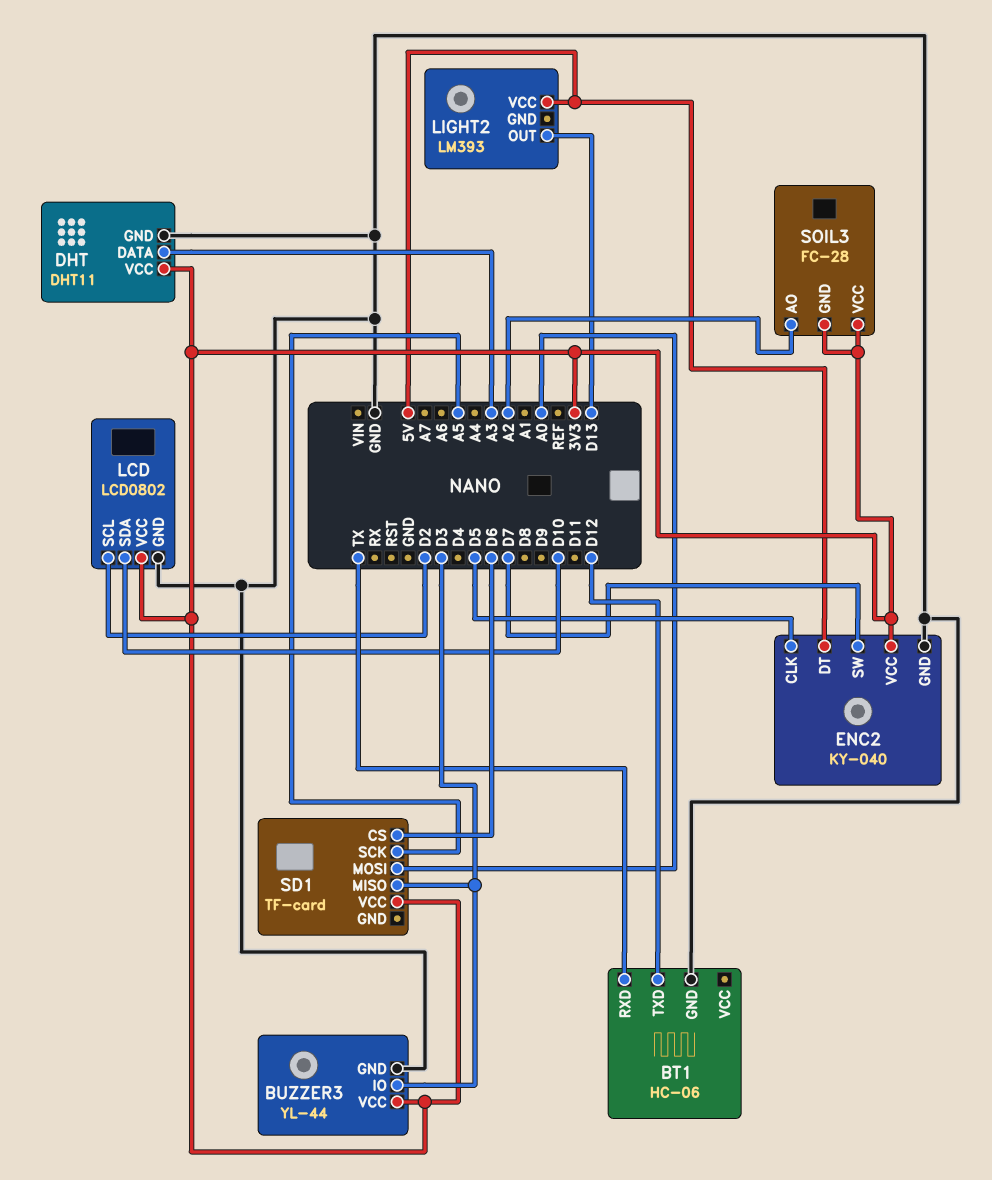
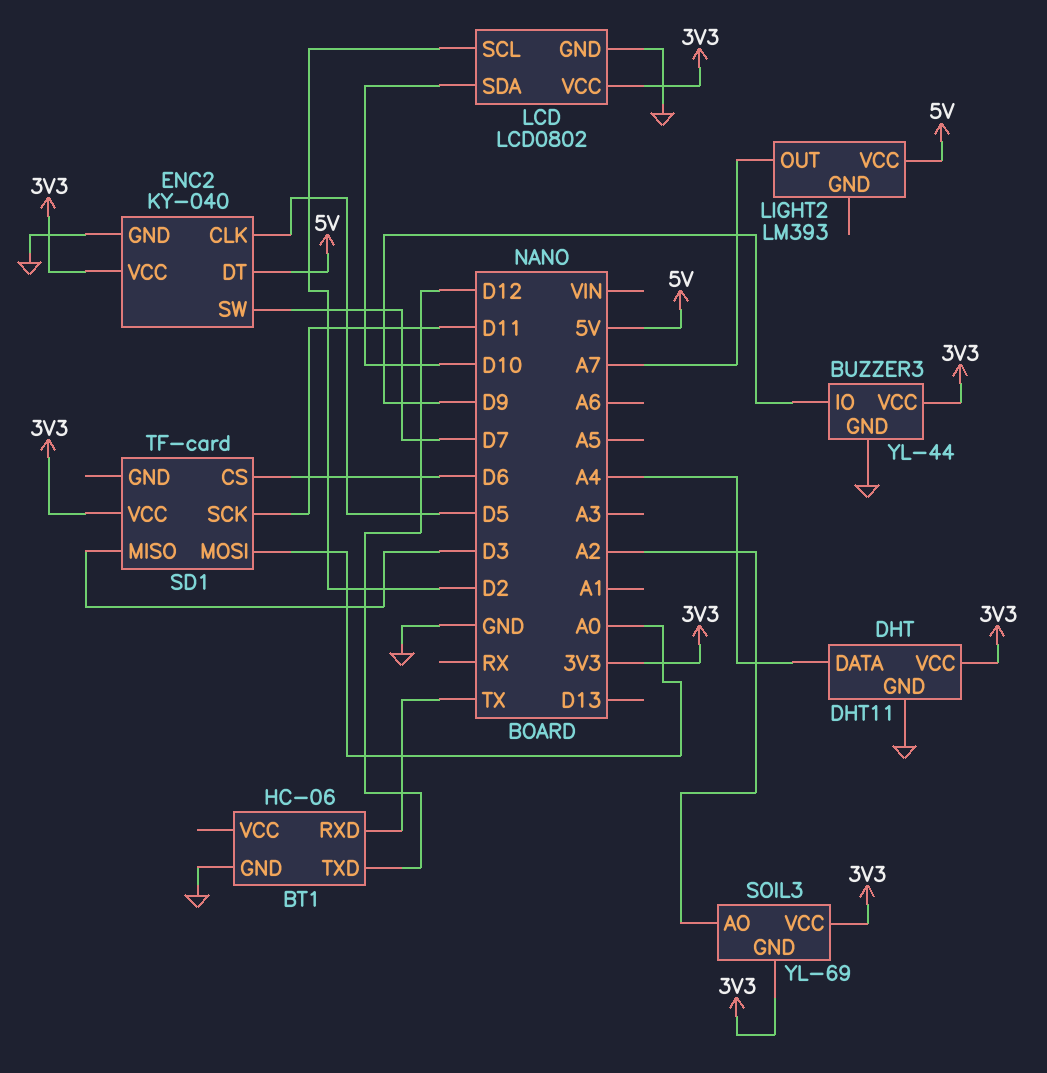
BUZZER3 pin IO: D3 -> D9
DHT pin DATA: A3 -> A4
LIGHT2 pin OUT: D13 -> A7
SD1 pin SCK: A5 -> D11
SOIL3: FC-28 -> YL-69

